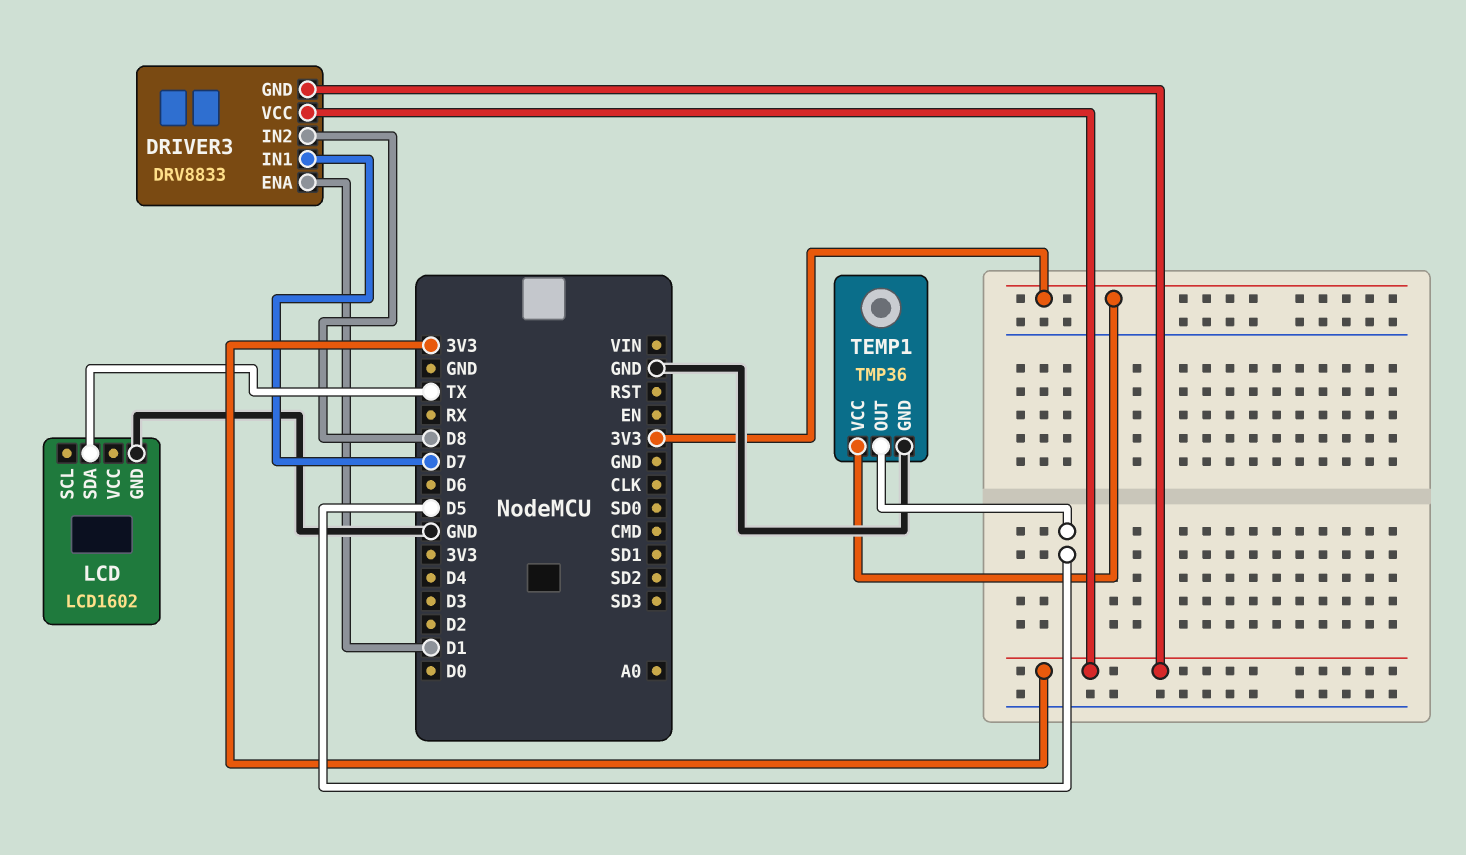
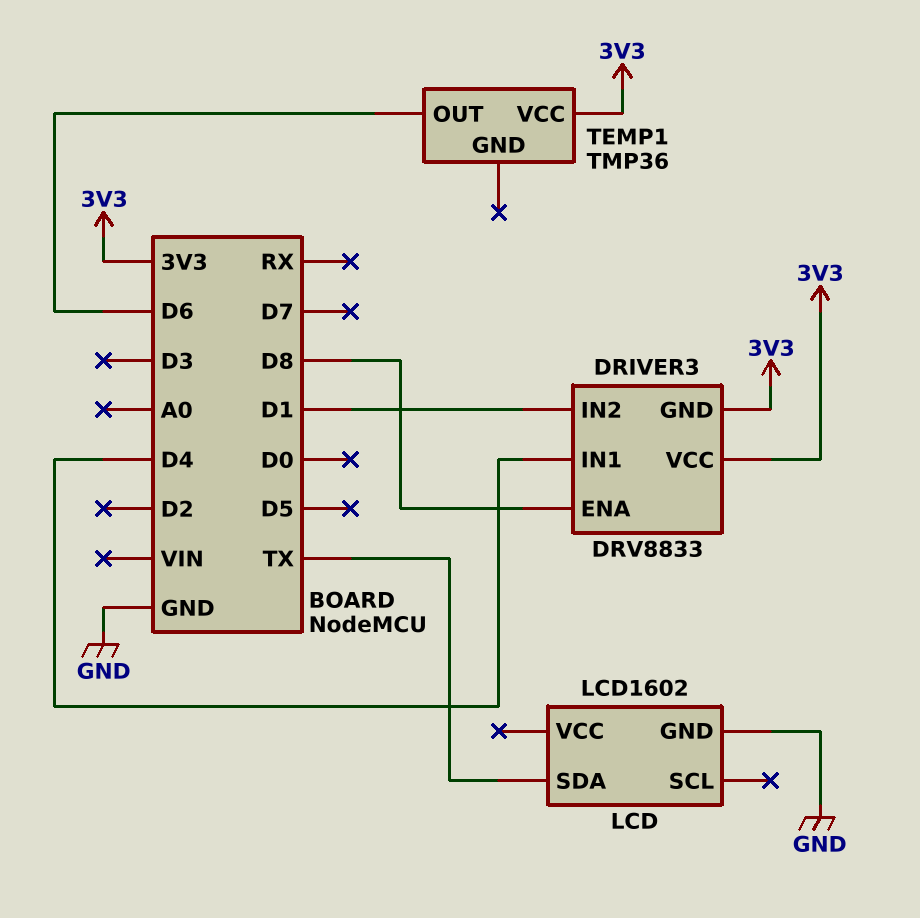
DRIVER3 pin ENA: D1 -> D8
DRIVER3 pin IN1: D7 -> D4
DRIVER3 pin IN2: D8 -> D1
TEMP1 pin GND: GND -> none
TEMP1 pin OUT: D5 -> D6

